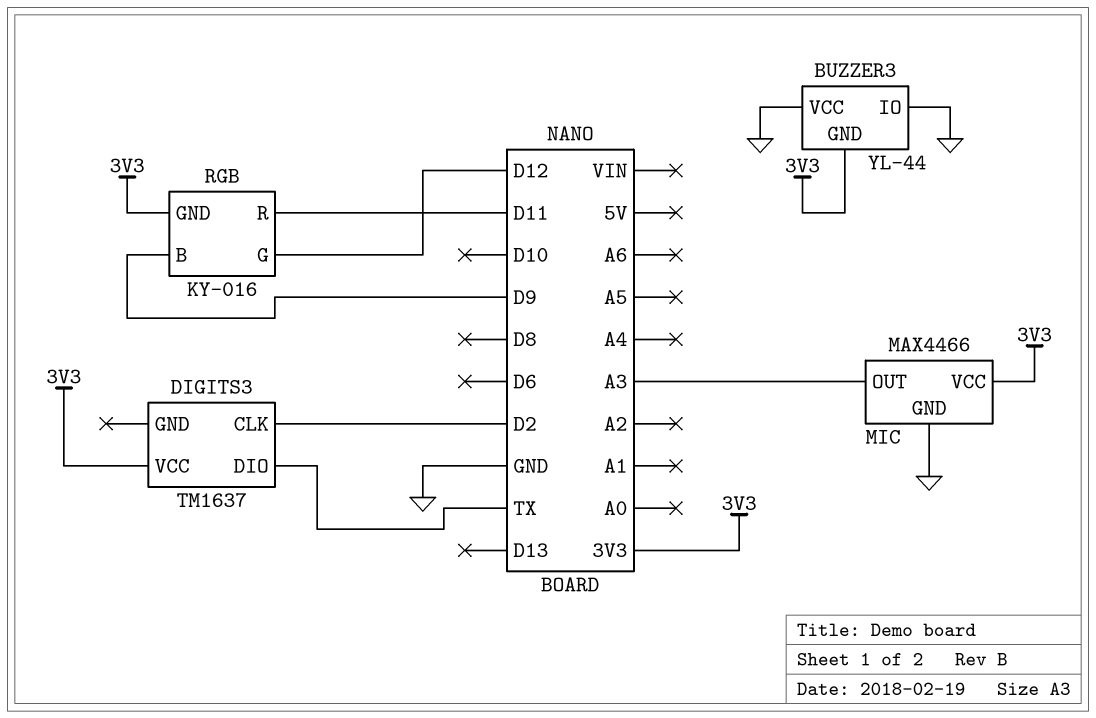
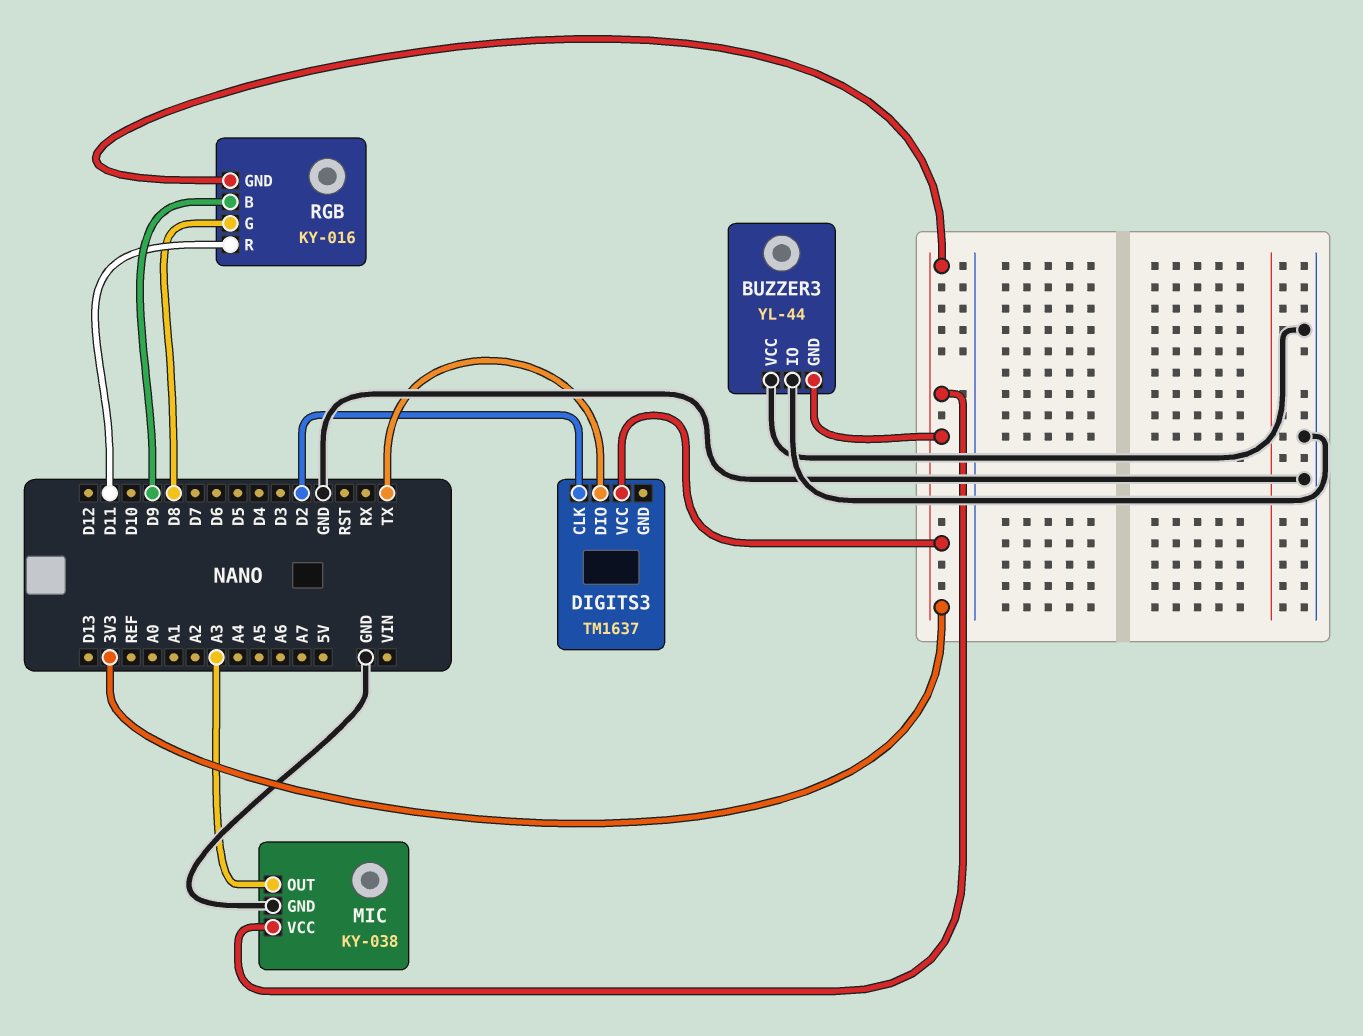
MIC: MAX4466 -> KY-038
RGB pin G: D12 -> D8

